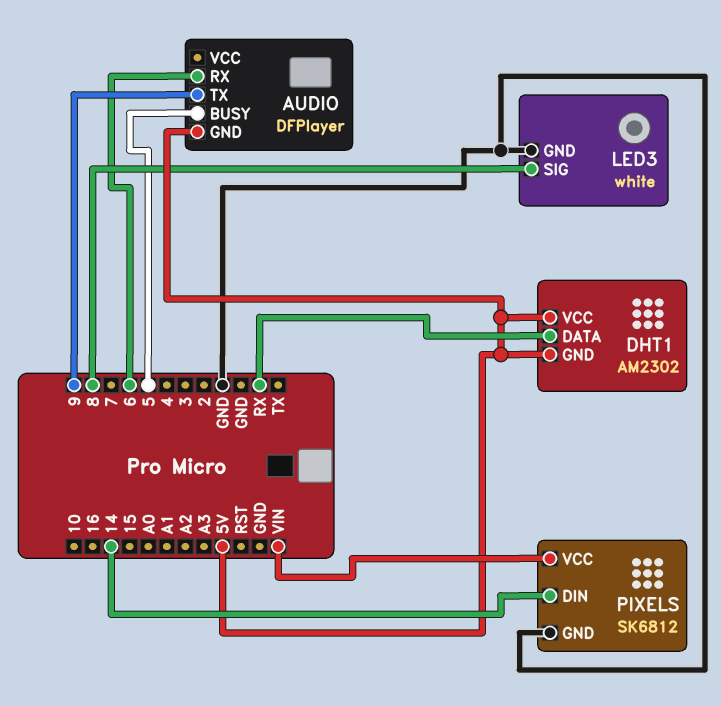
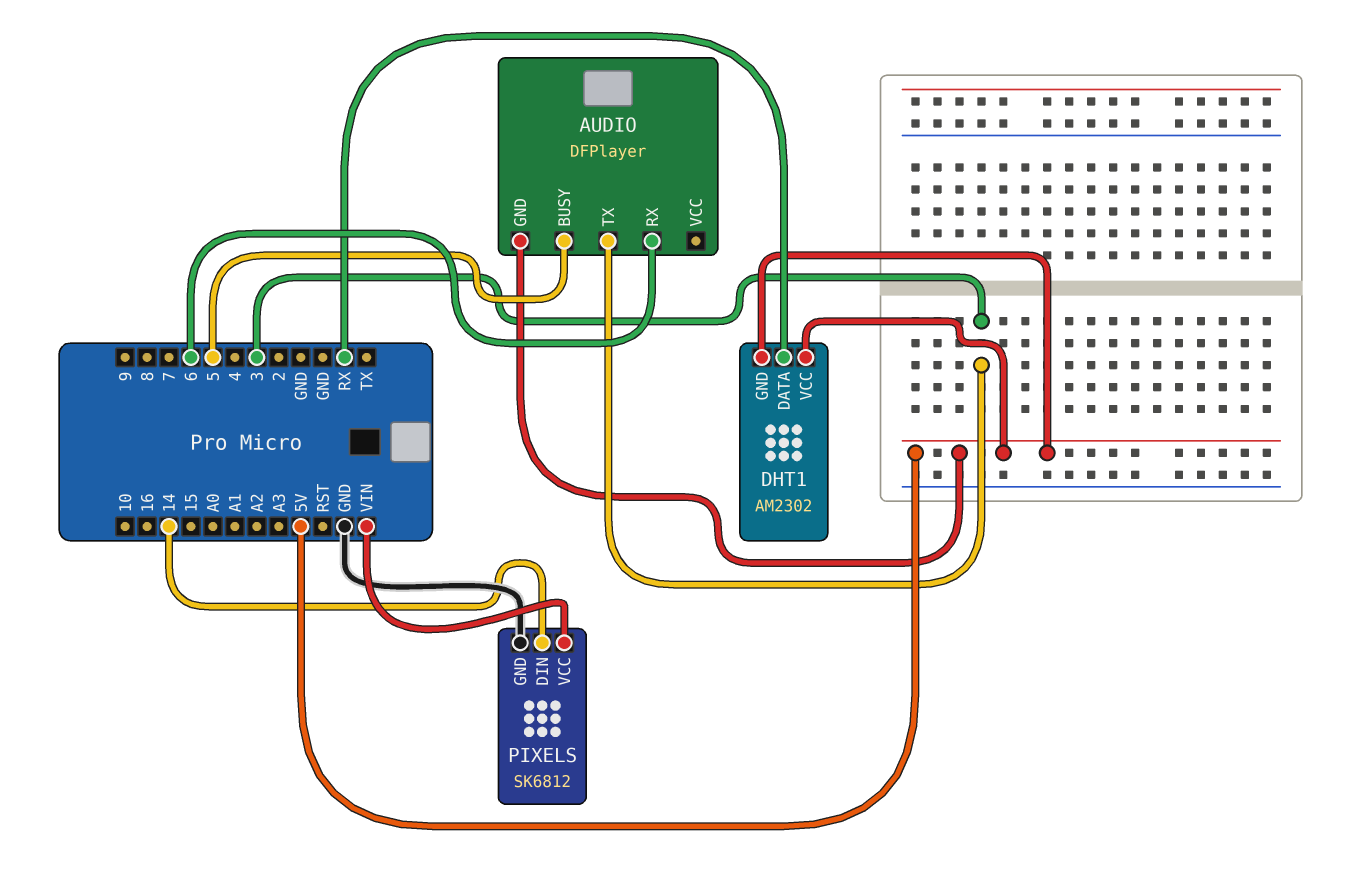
AUDIO pin TX: 9 -> 3
LED3: white -> none
LED3 pin GND: GND -> none
LED3 pin SIG: 8 -> none

